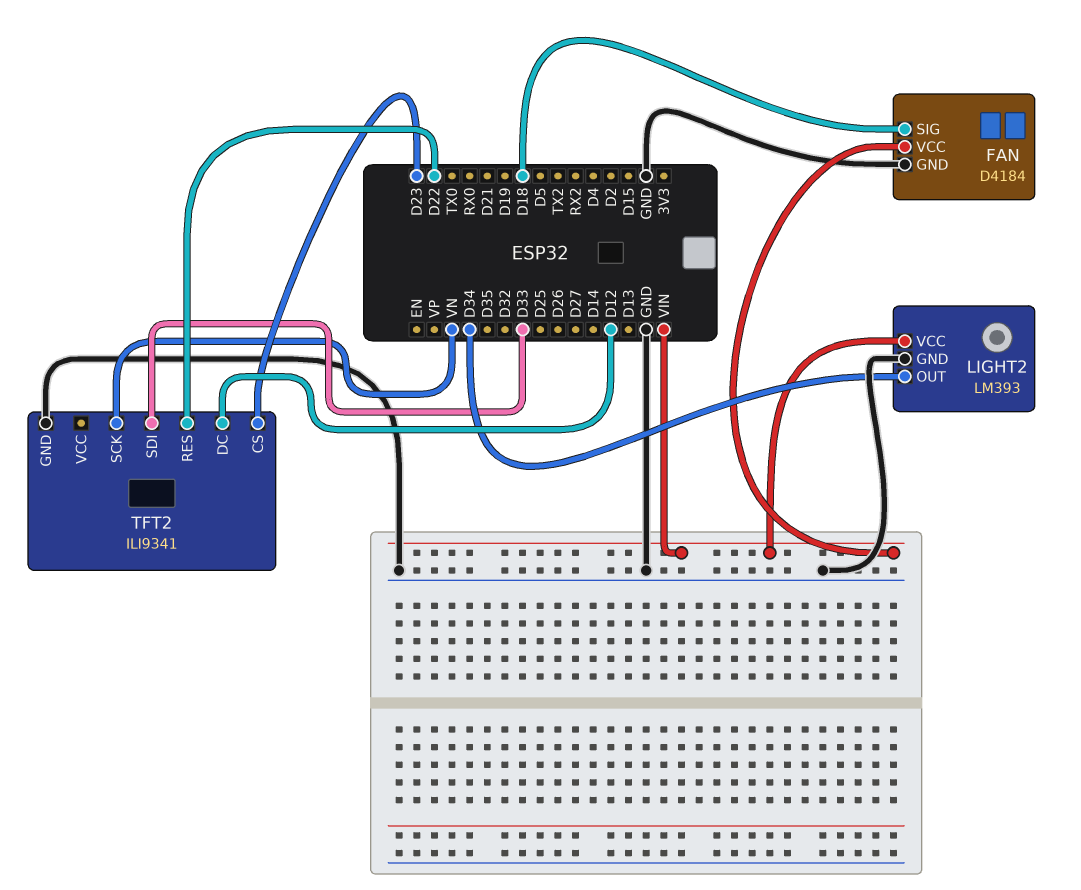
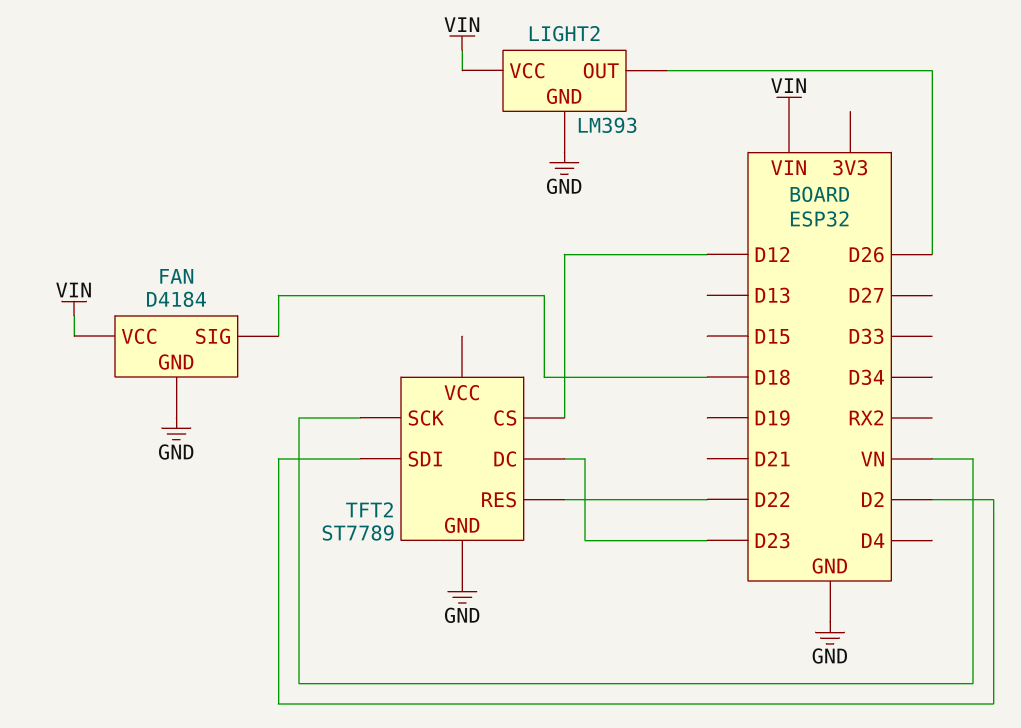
LIGHT2 pin OUT: D34 -> D26
TFT2: ILI9341 -> ST7789
TFT2 pin CS: D23 -> D12
TFT2 pin DC: D12 -> D23
TFT2 pin SDI: D33 -> D2

